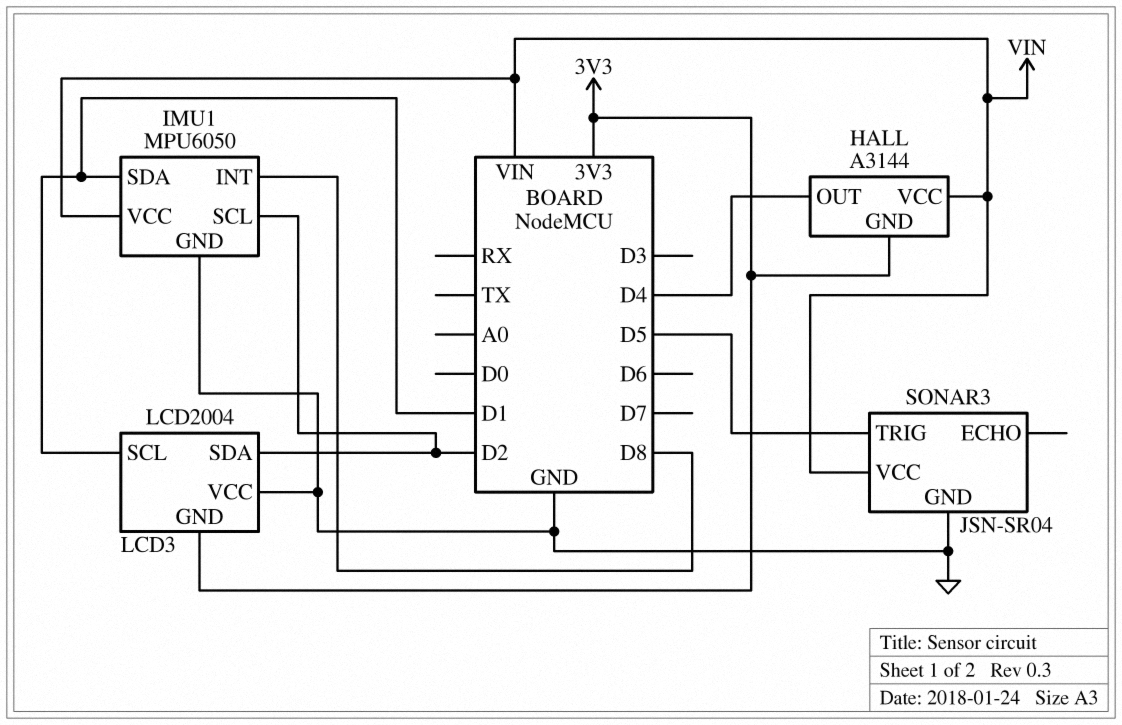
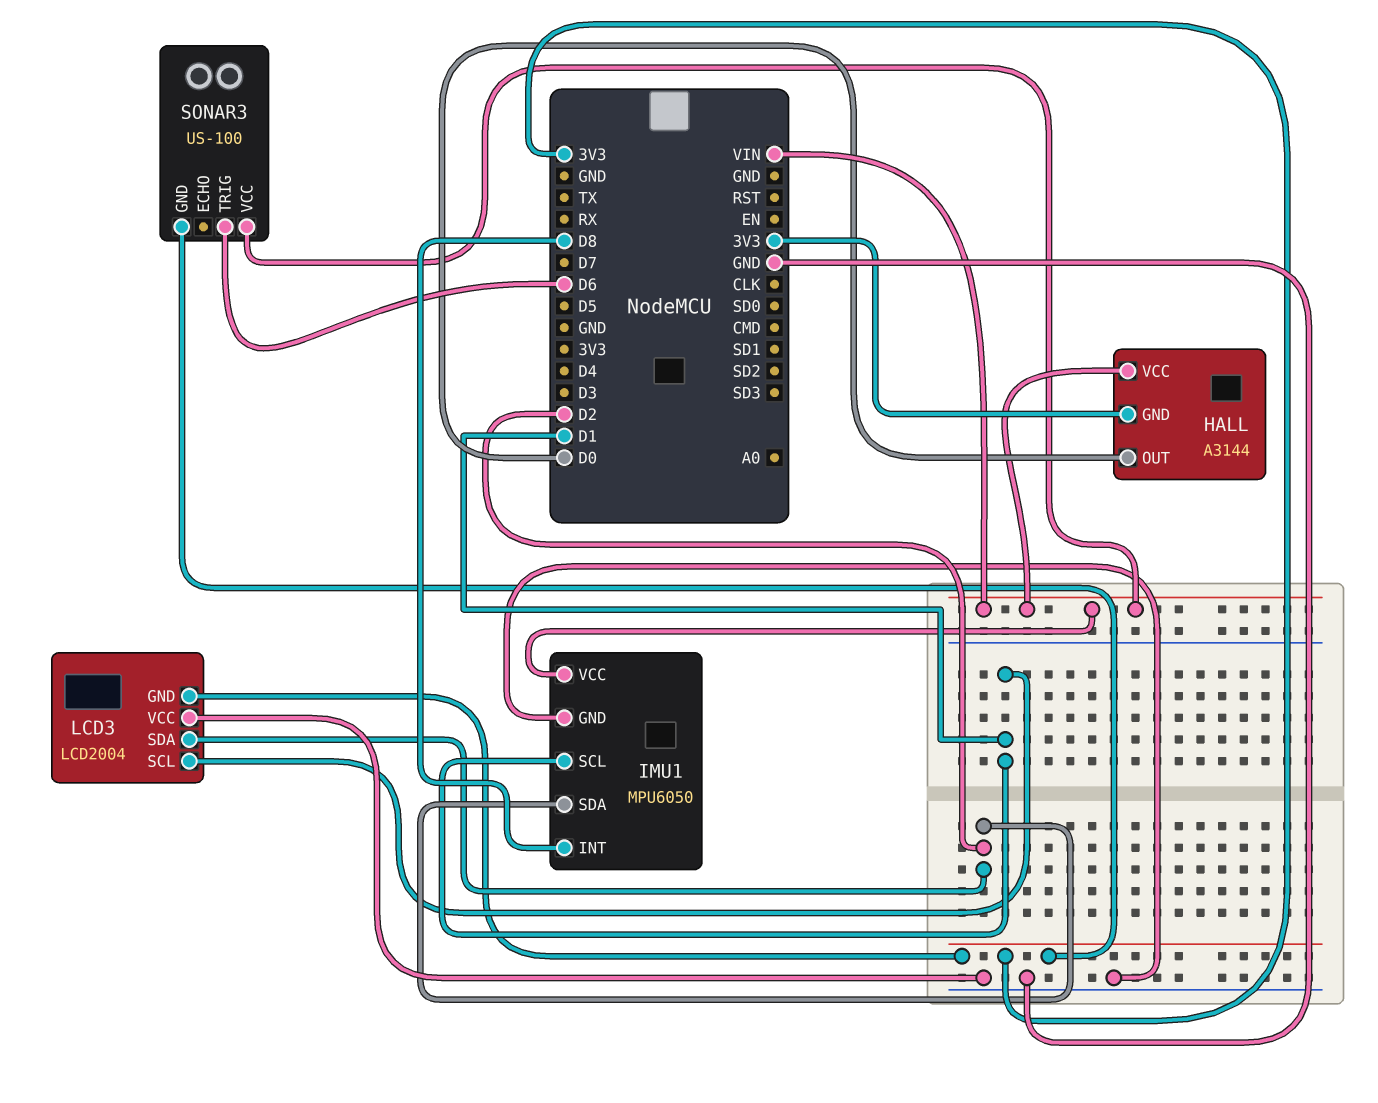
HALL pin OUT: D4 -> D0
IMU1 pin SCL: D2 -> D1
IMU1 pin SDA: D1 -> D2
SONAR3: JSN-SR04 -> US-100
SONAR3 pin GND: GND -> 3V3
SONAR3 pin TRIG: D5 -> D6

